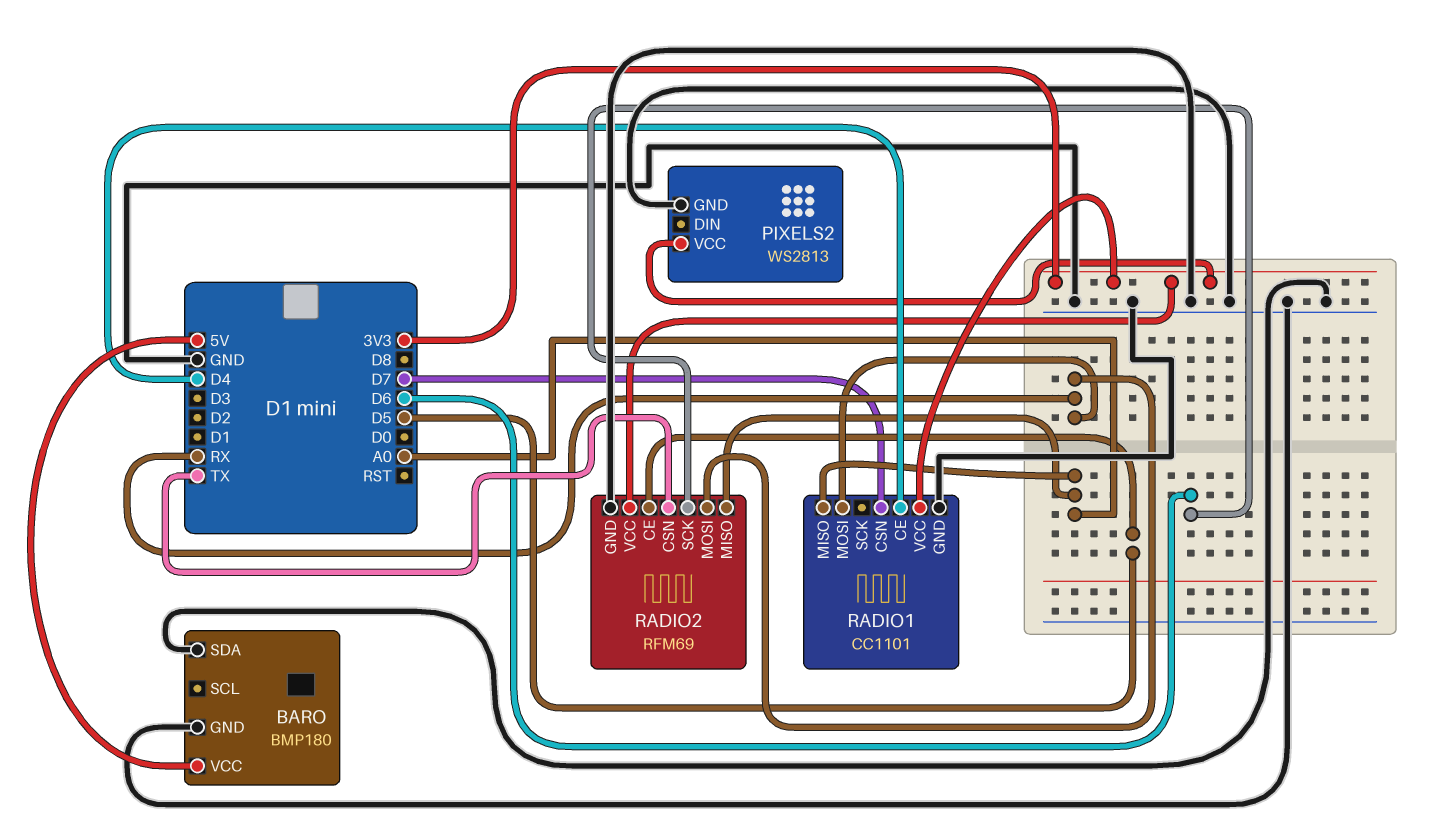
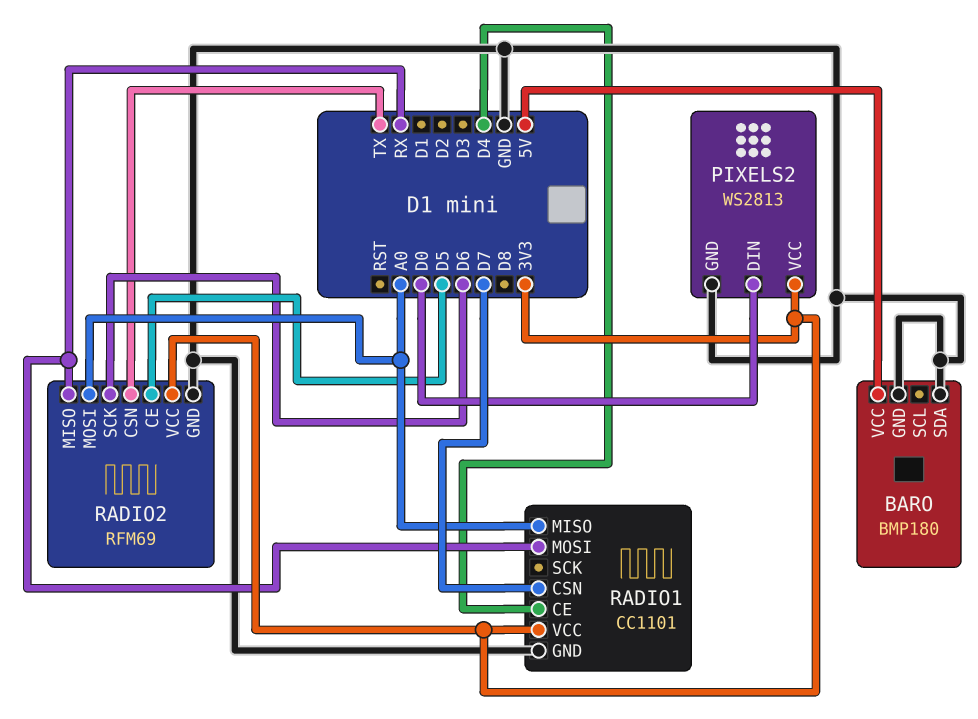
PIXELS2 pin DIN: none -> D0
RADIO2 pin MISO: A0 -> RX
RADIO2 pin MOSI: RX -> A0

